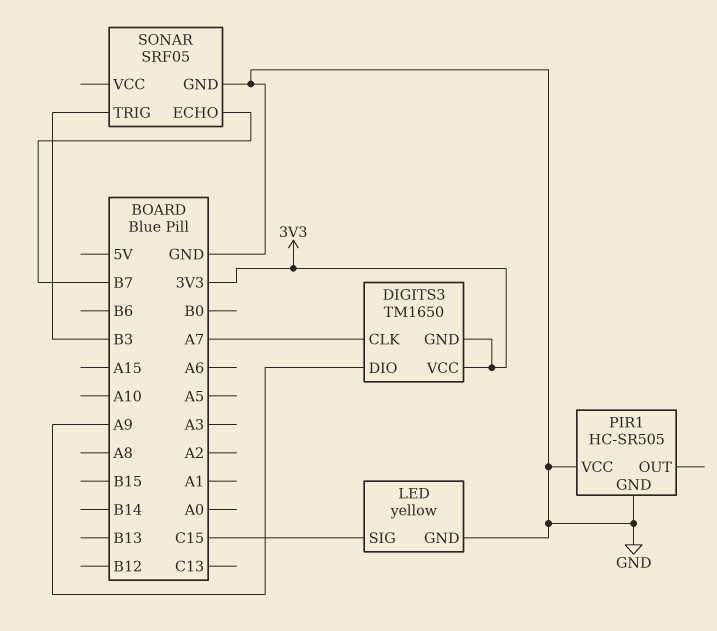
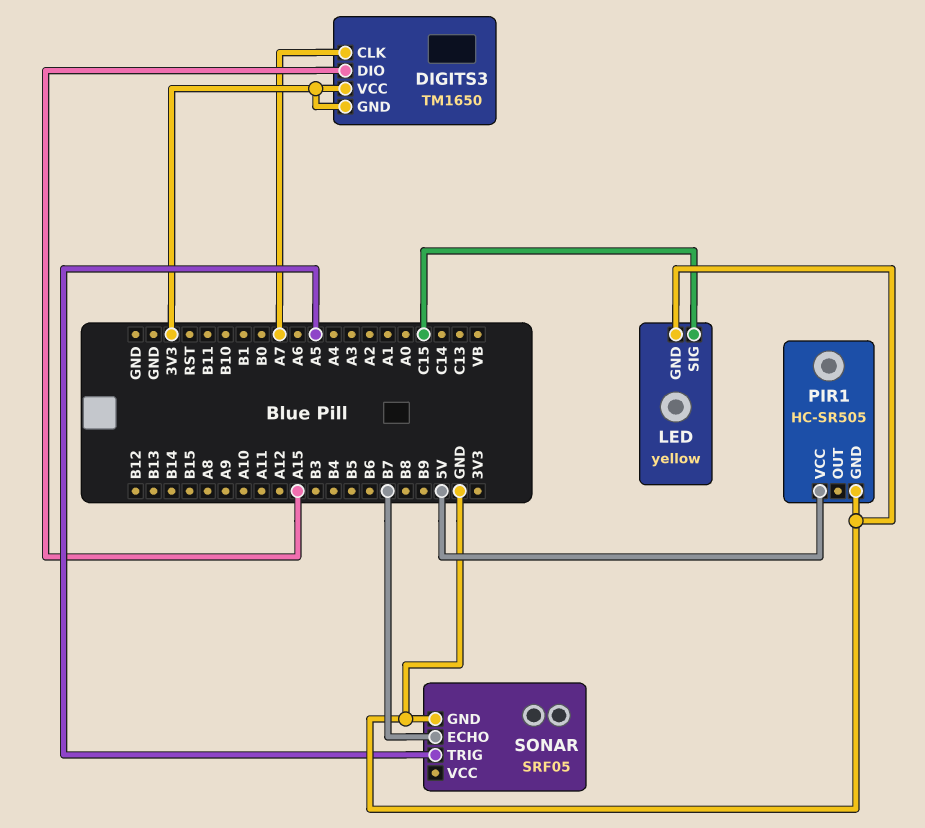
DIGITS3 pin DIO: A9 -> A15
PIR1 pin VCC: GND -> 5V
SONAR pin TRIG: B3 -> A5

